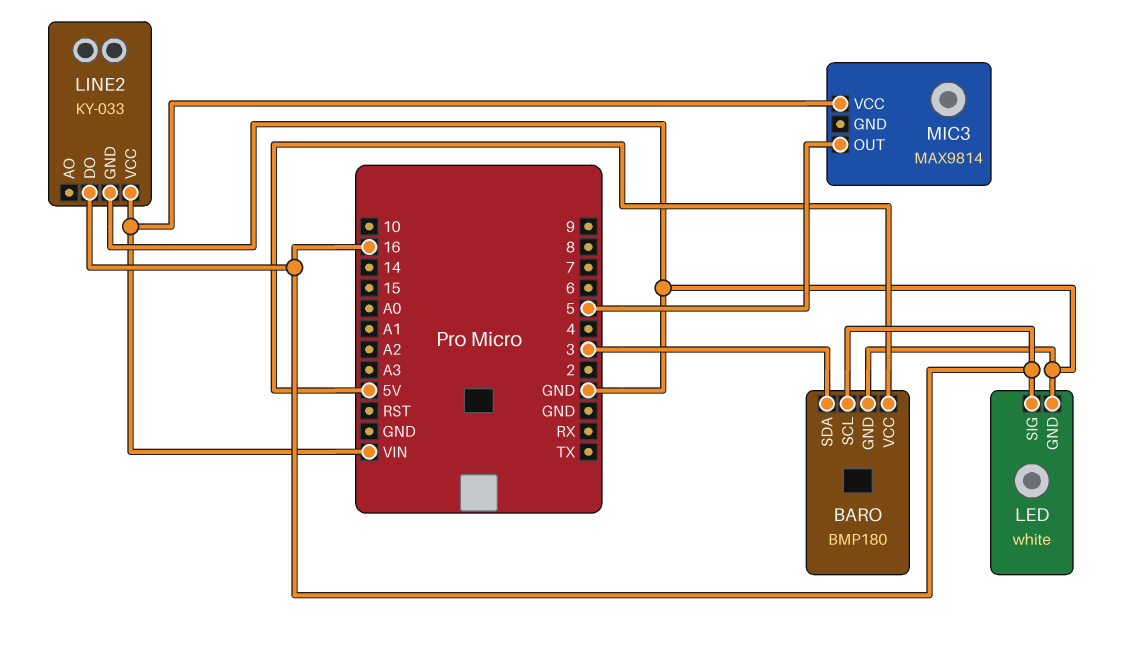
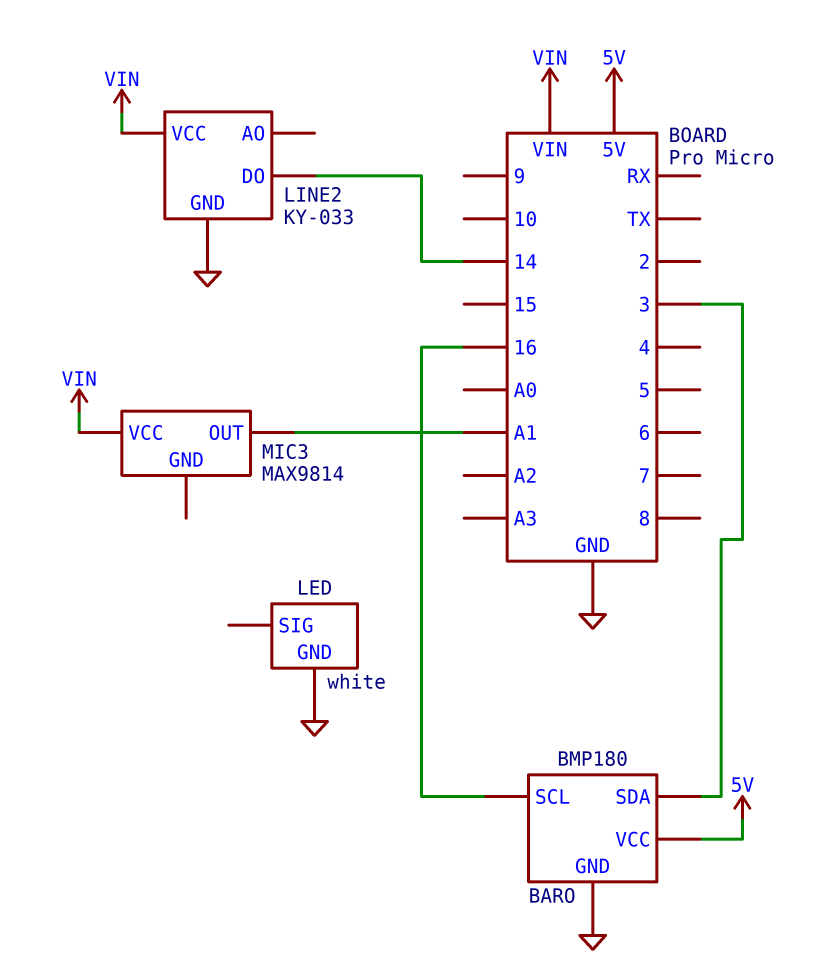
LED pin SIG: 16 -> none
LINE2 pin DO: 16 -> 14
MIC3 pin OUT: 5 -> A1

